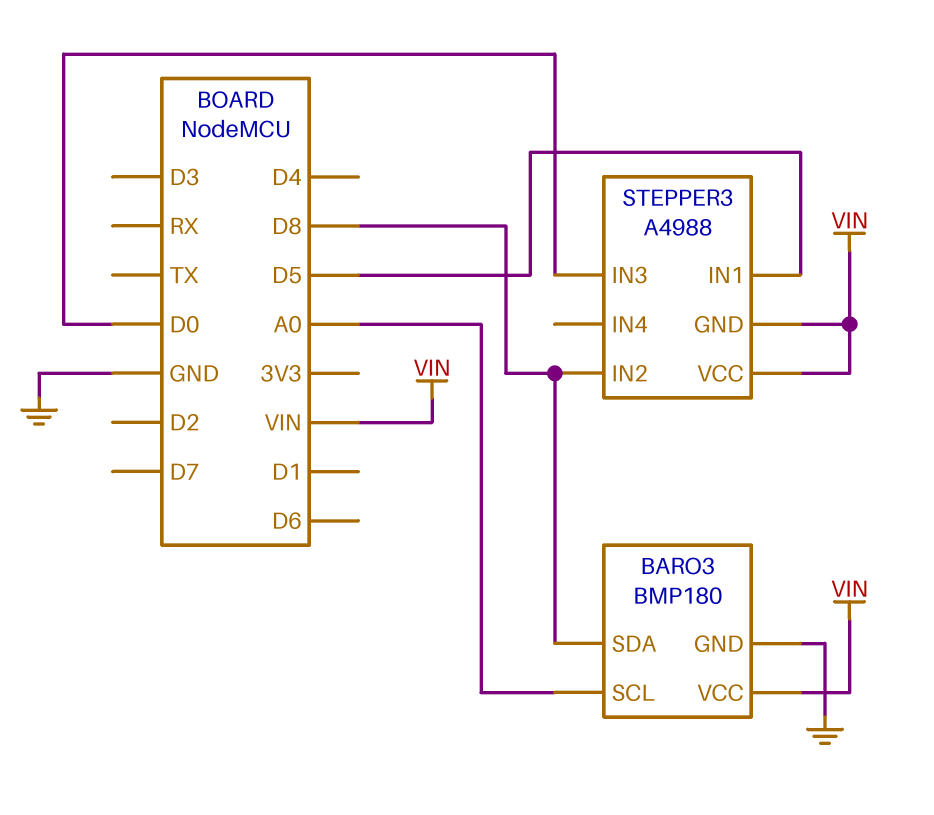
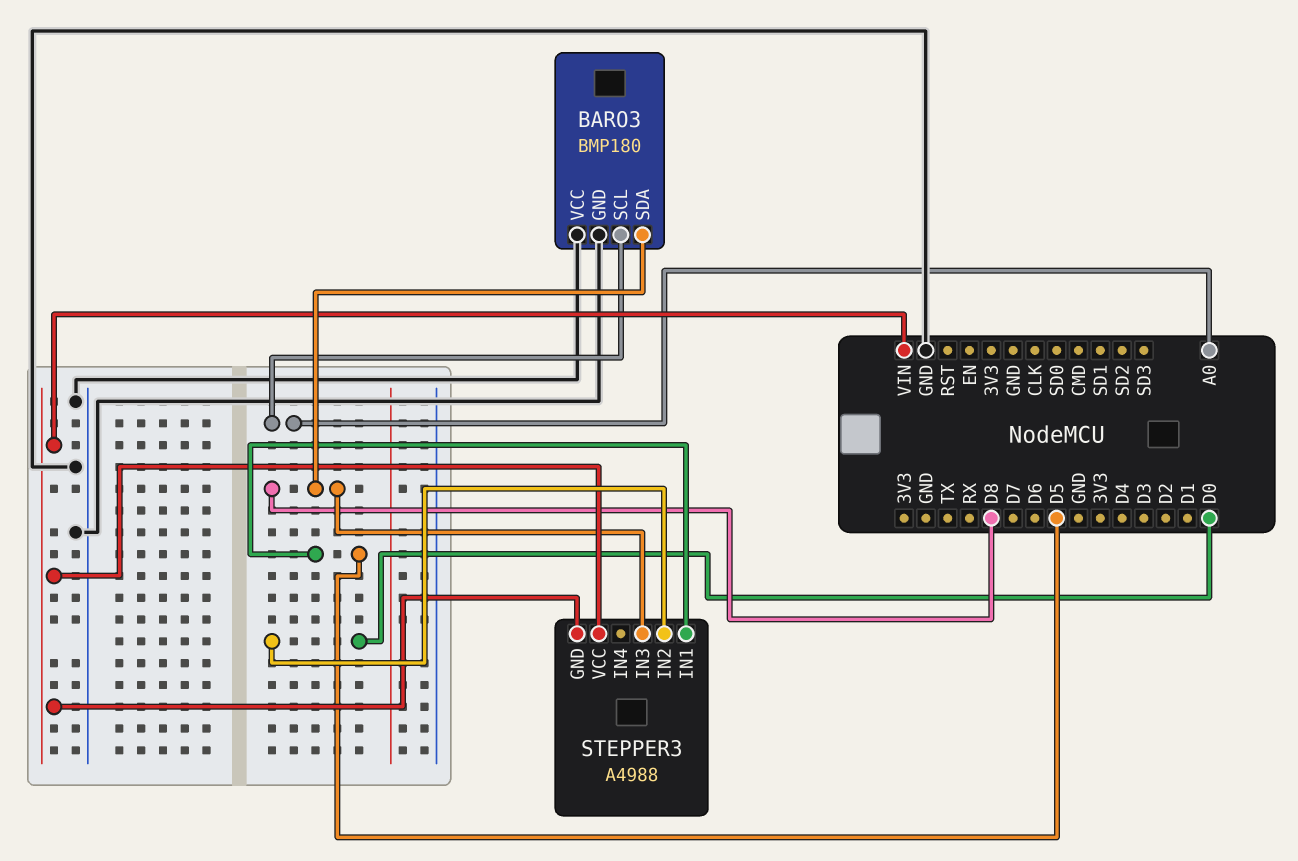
BARO3 pin VCC: VIN -> GND
STEPPER3 pin IN2: D8 -> D0
STEPPER3 pin IN3: D0 -> D8

